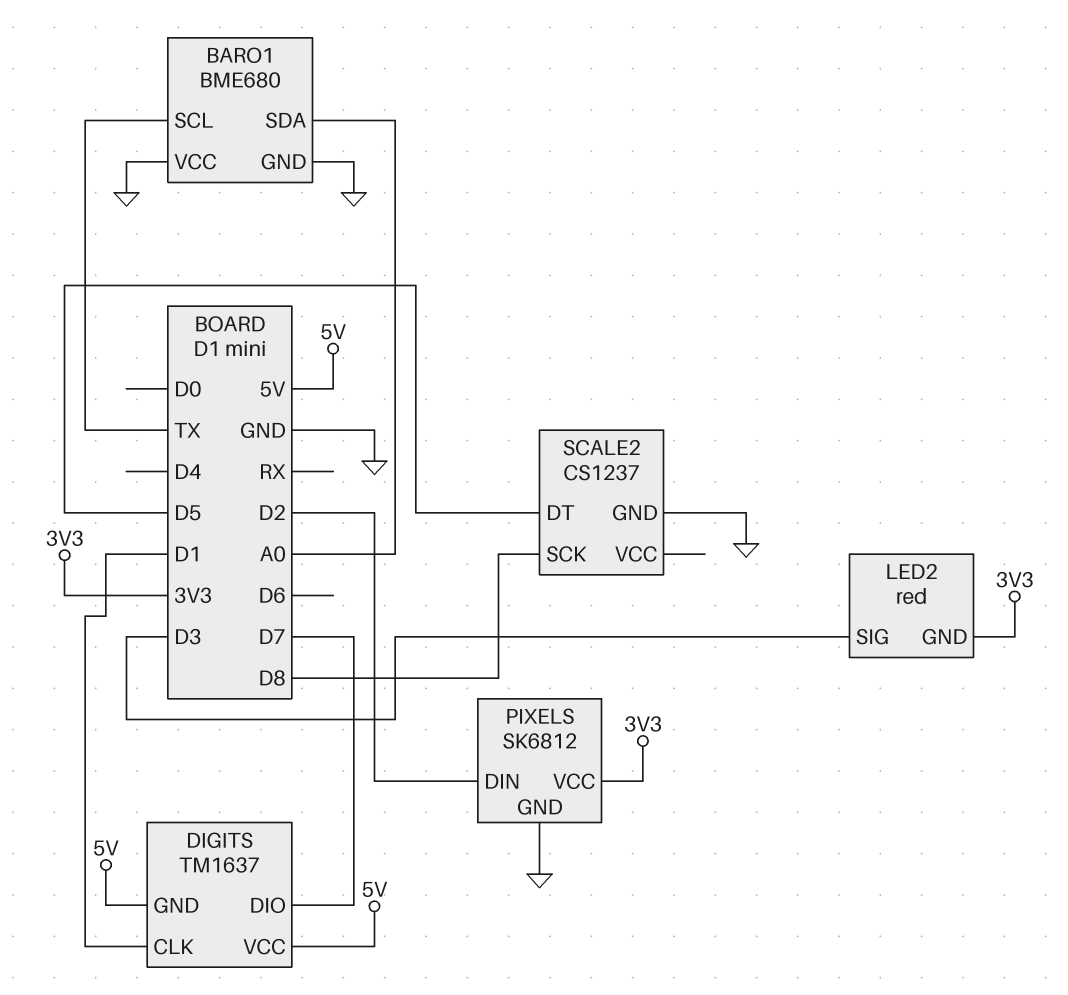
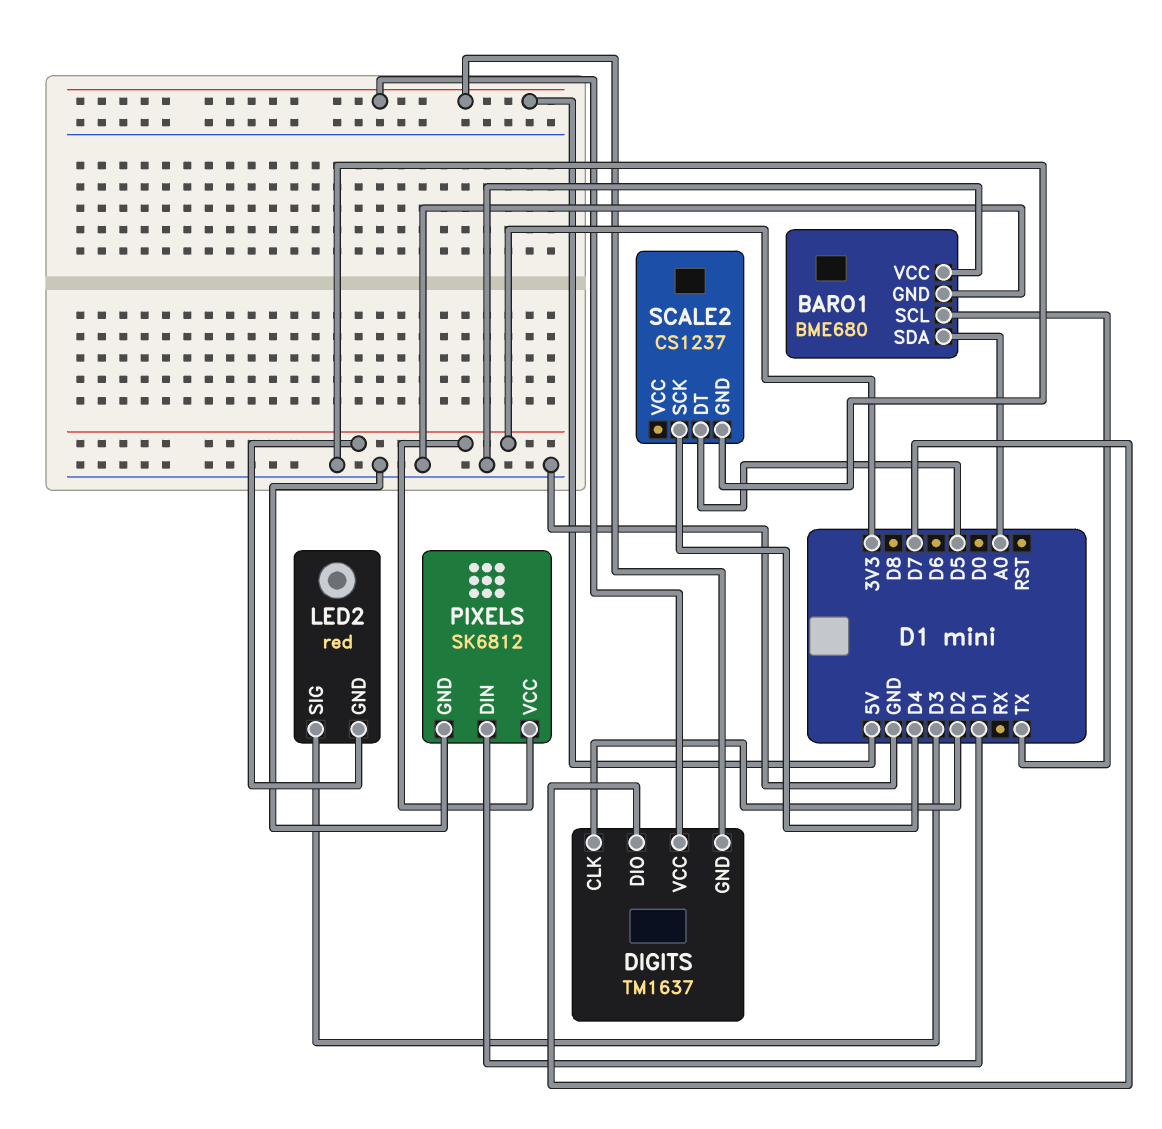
DIGITS pin CLK: D1 -> D2
PIXELS pin DIN: D2 -> D1
SCALE2 pin SCK: D8 -> D4

